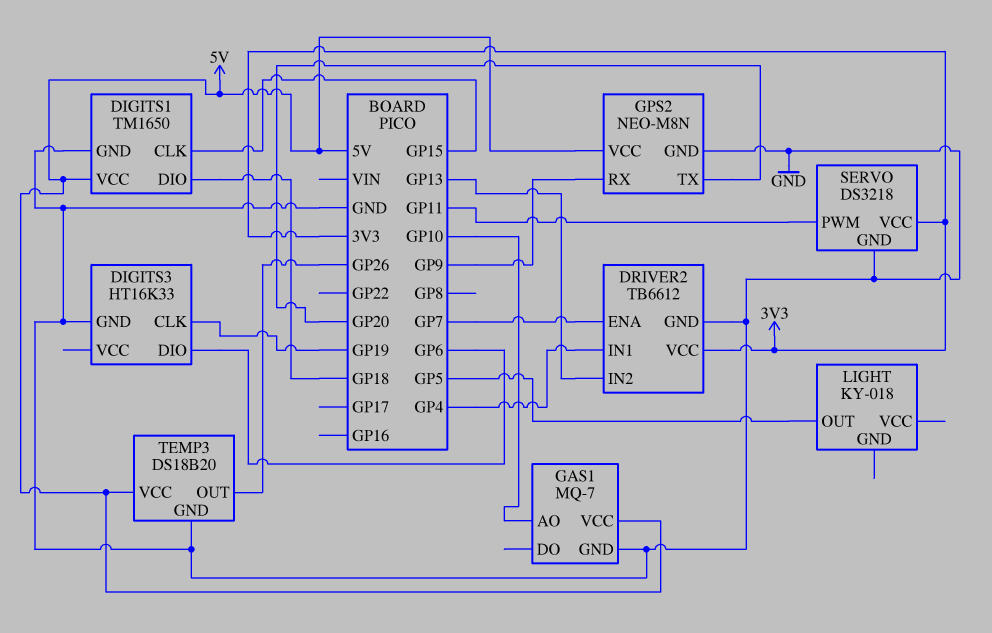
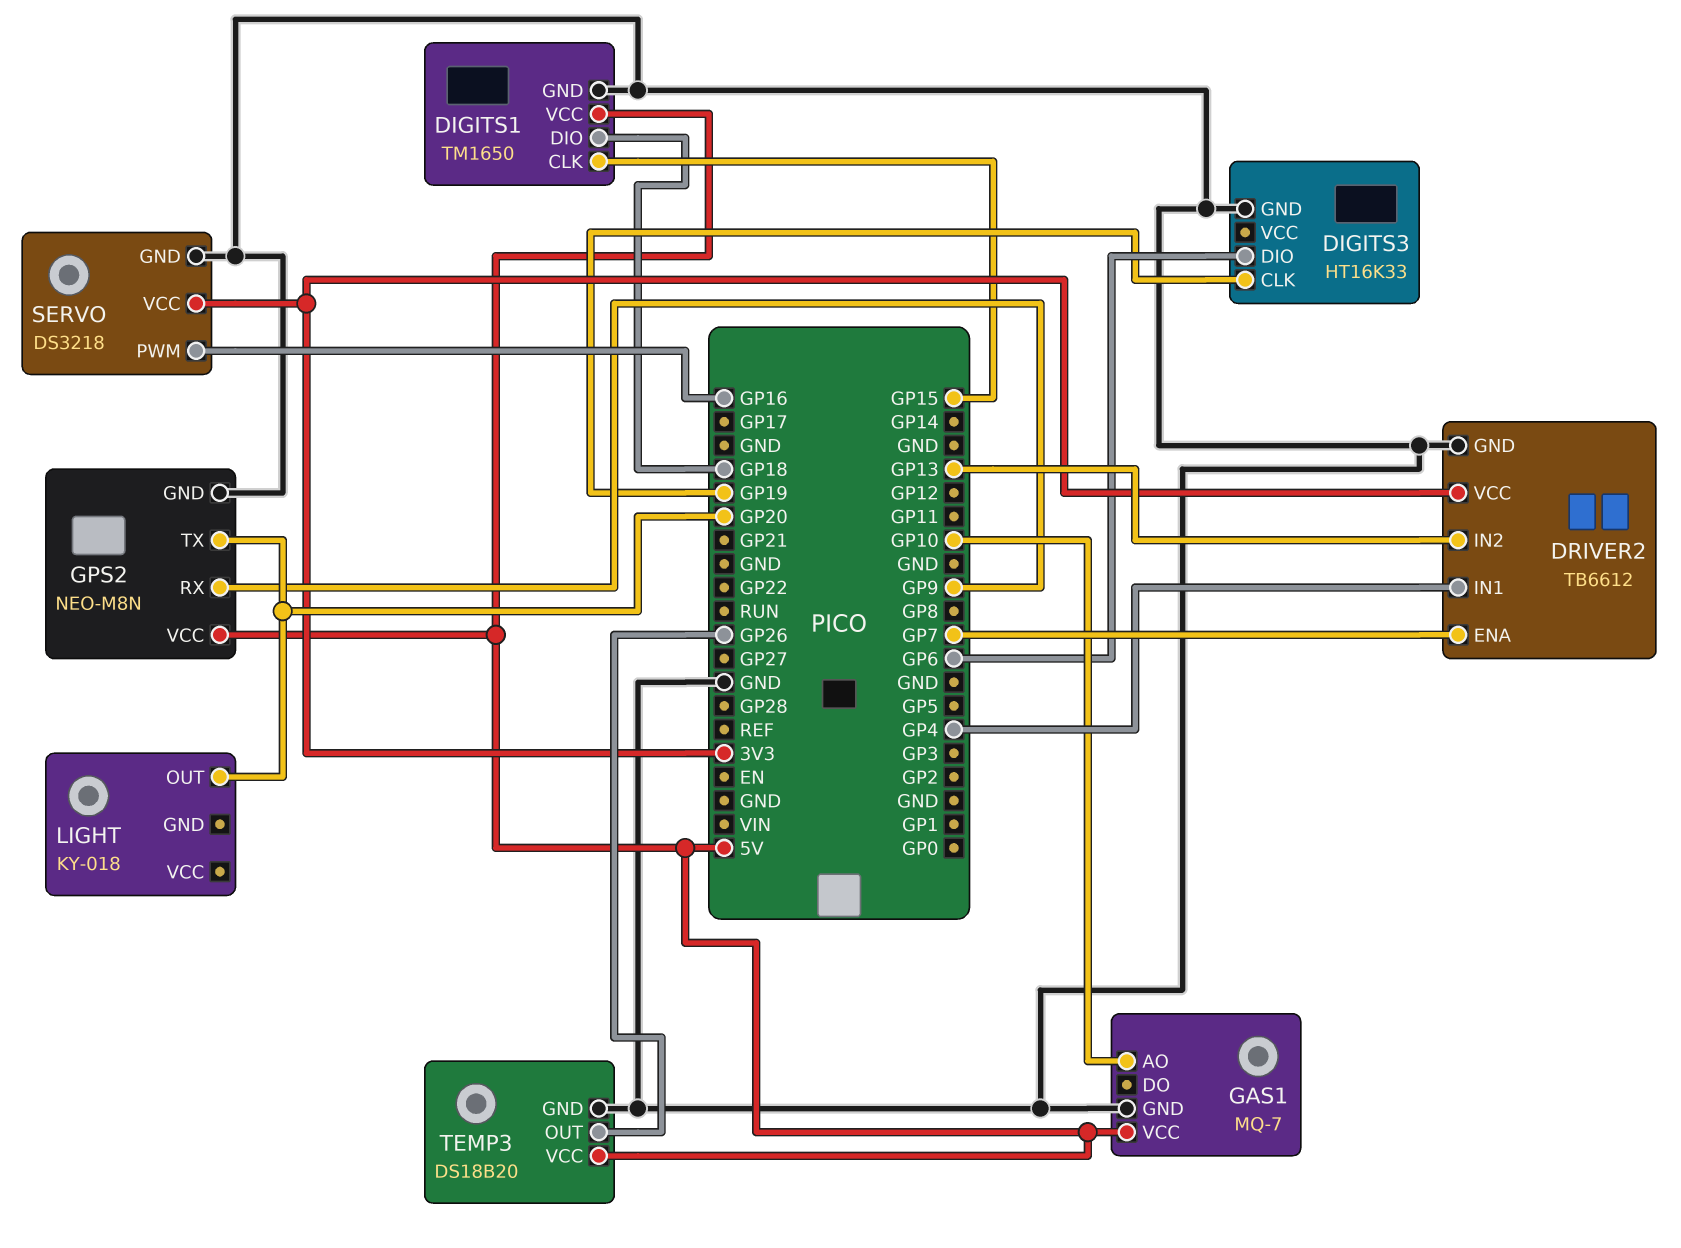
LIGHT pin OUT: GP5 -> GP20
SERVO pin PWM: GP11 -> GP16

